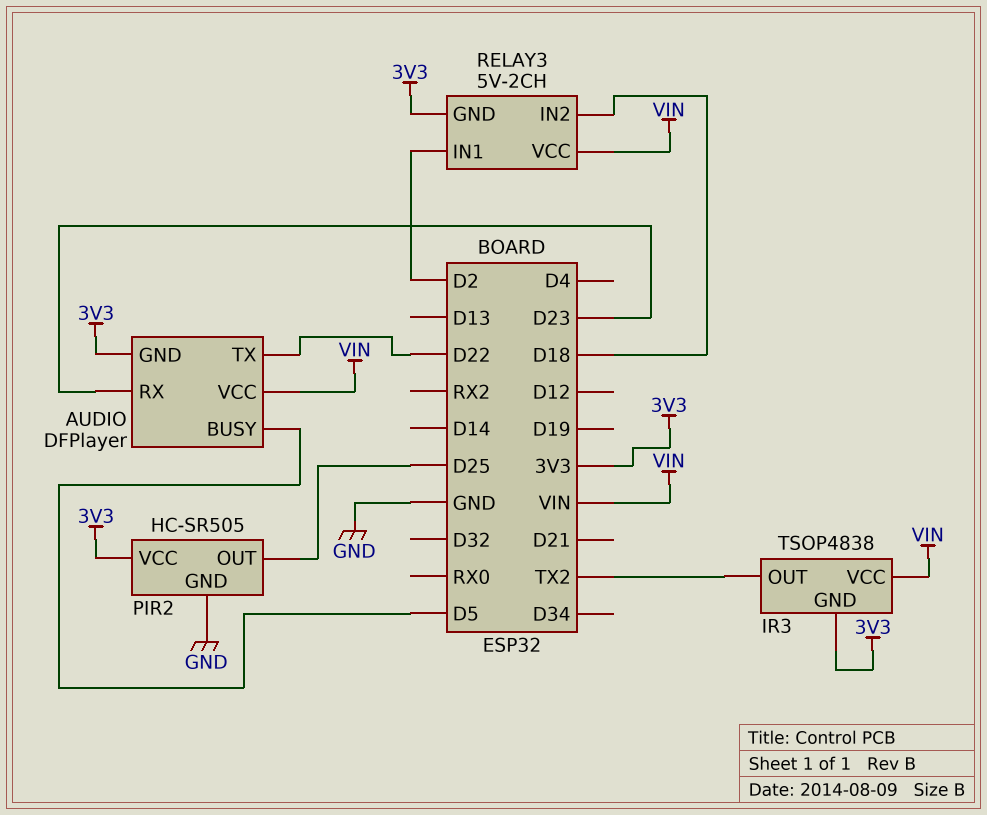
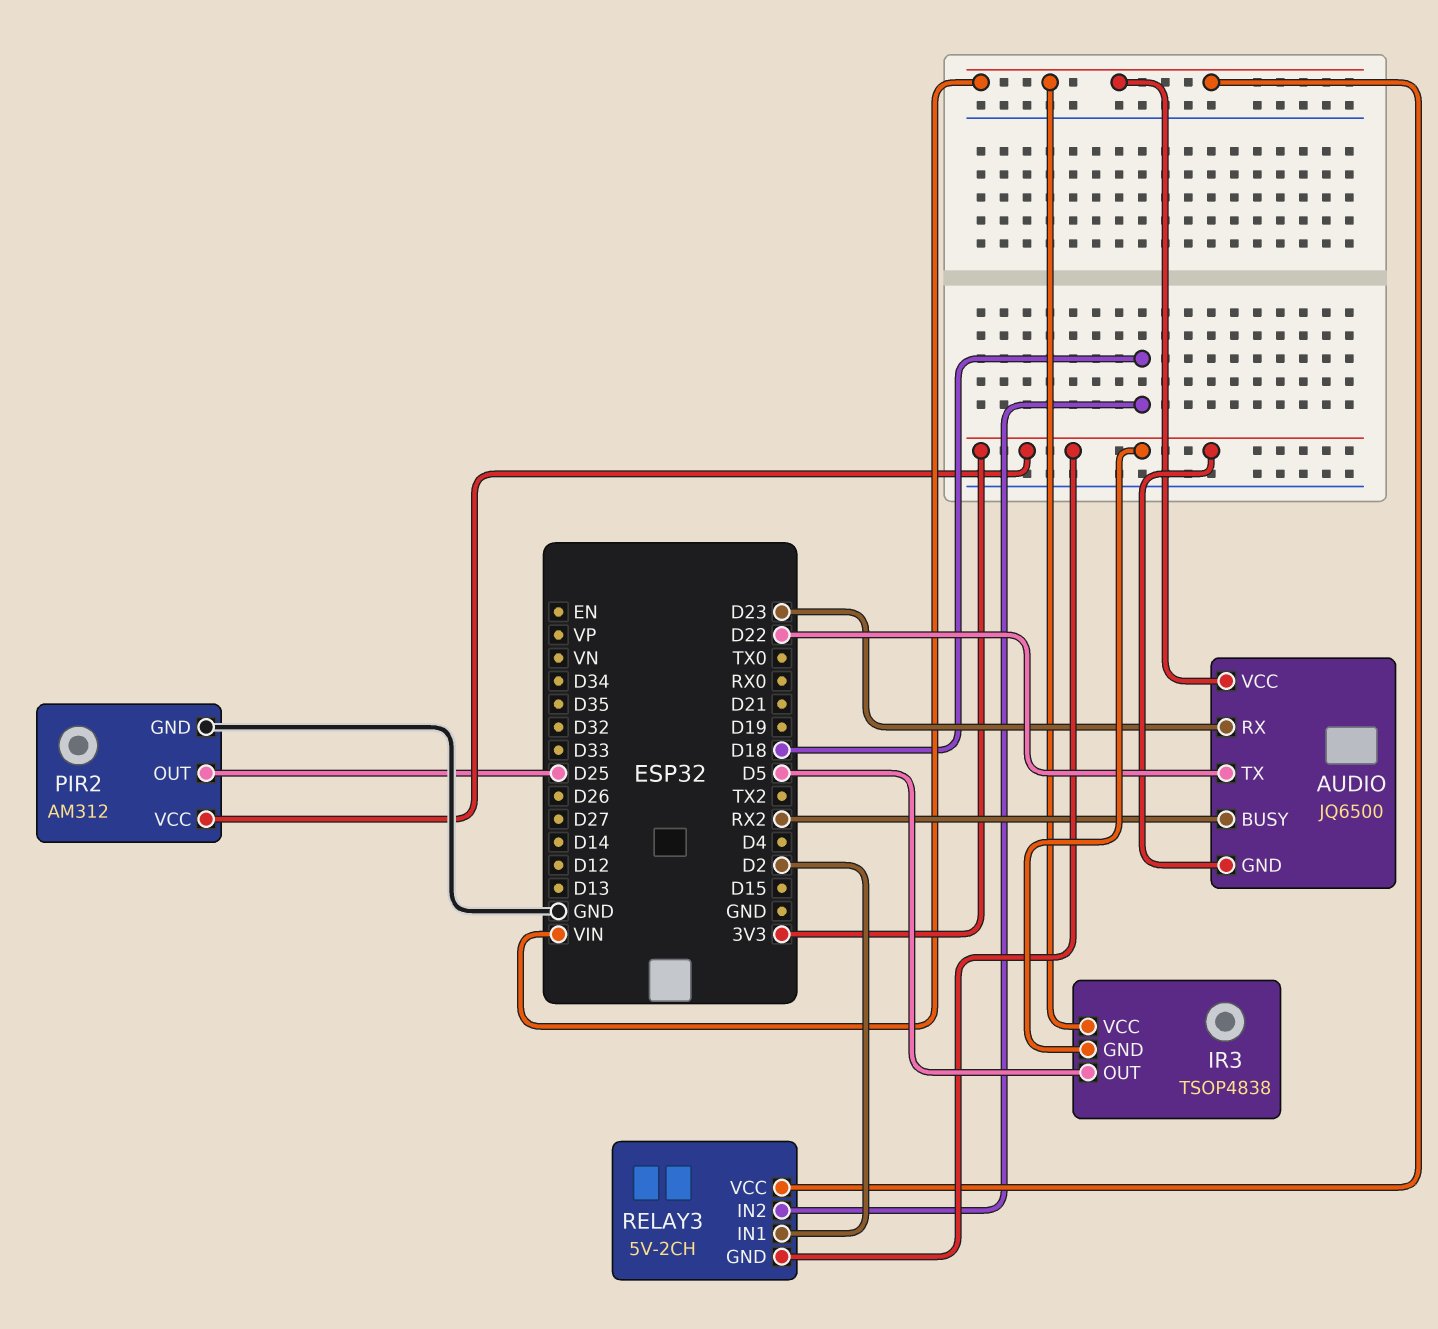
AUDIO: DFPlayer -> JQ6500
AUDIO pin BUSY: D5 -> RX2
IR3 pin OUT: TX2 -> D5
PIR2: HC-SR505 -> AM312

